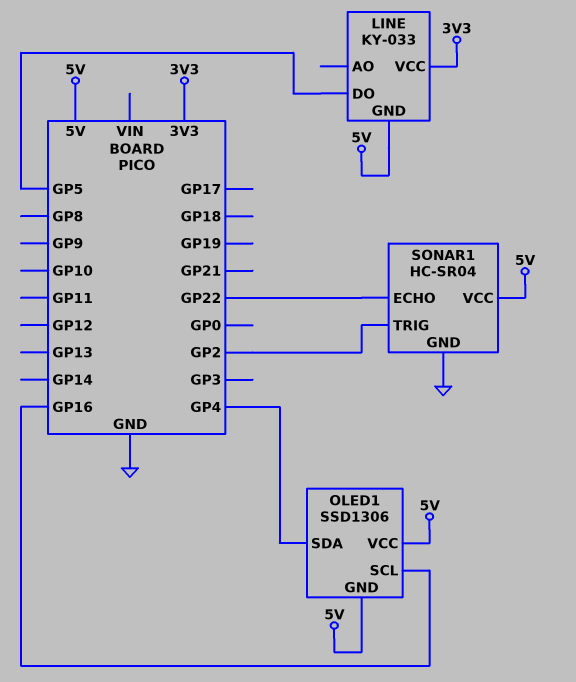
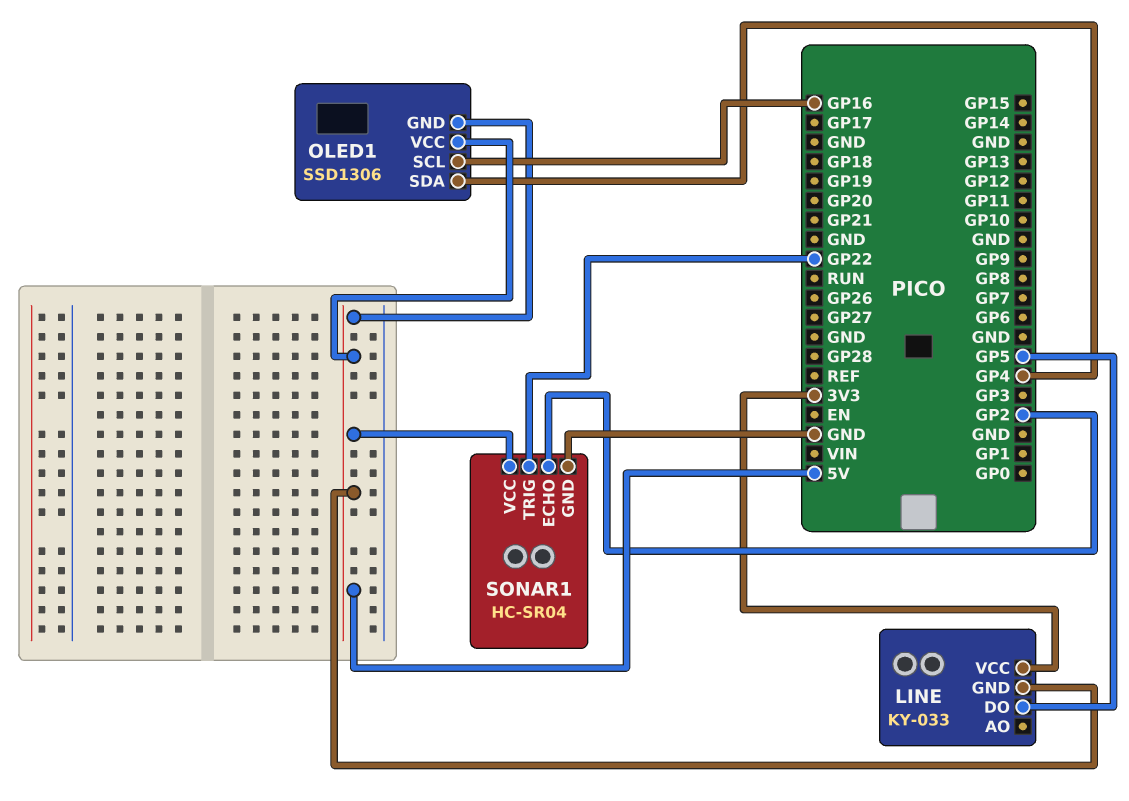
SONAR1 pin ECHO: GP22 -> GP2
SONAR1 pin TRIG: GP2 -> GP22

